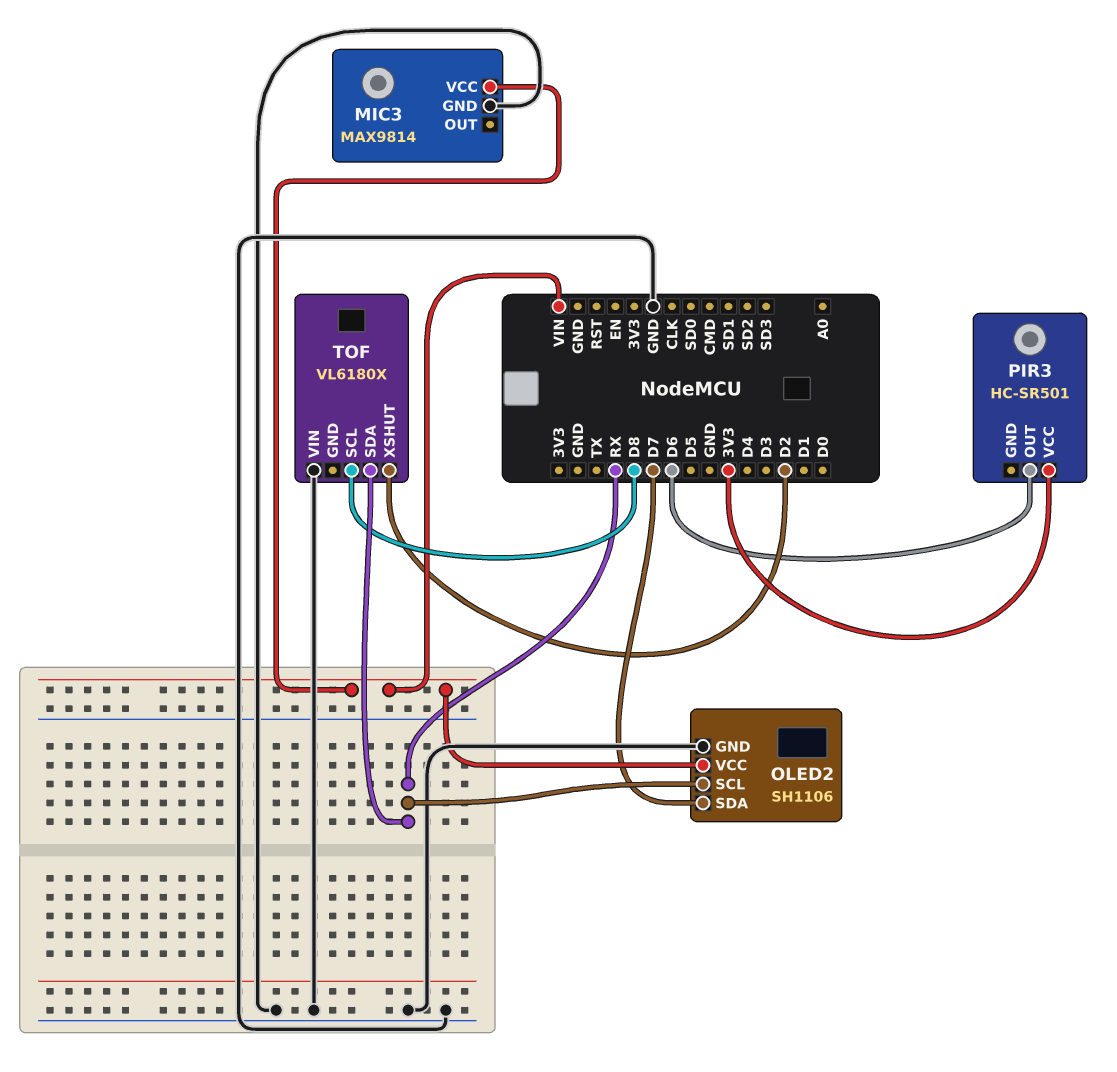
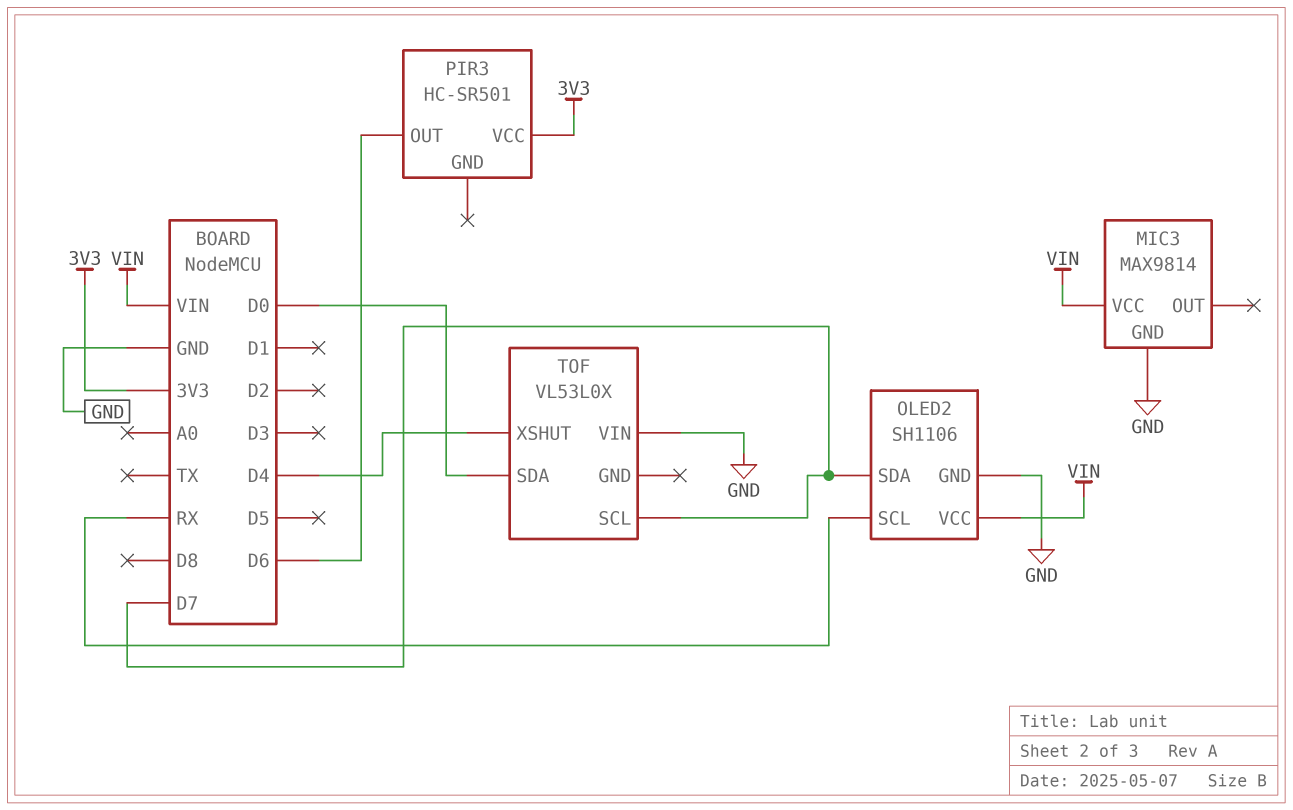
TOF: VL6180X -> VL53L0X
TOF pin SCL: D8 -> D7
TOF pin SDA: RX -> D0
TOF pin XSHUT: D2 -> D4

